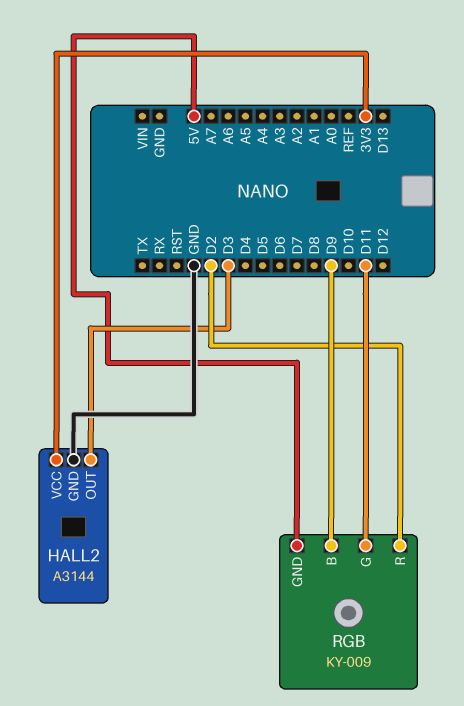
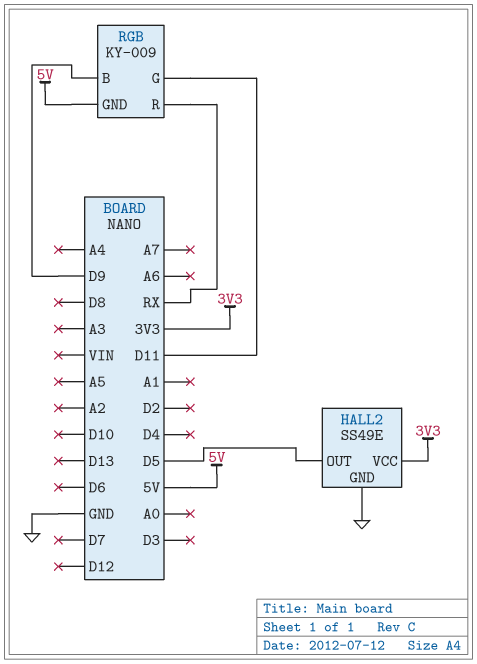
HALL2: A3144 -> SS49E
HALL2 pin OUT: D3 -> D5
RGB pin R: D2 -> RX

